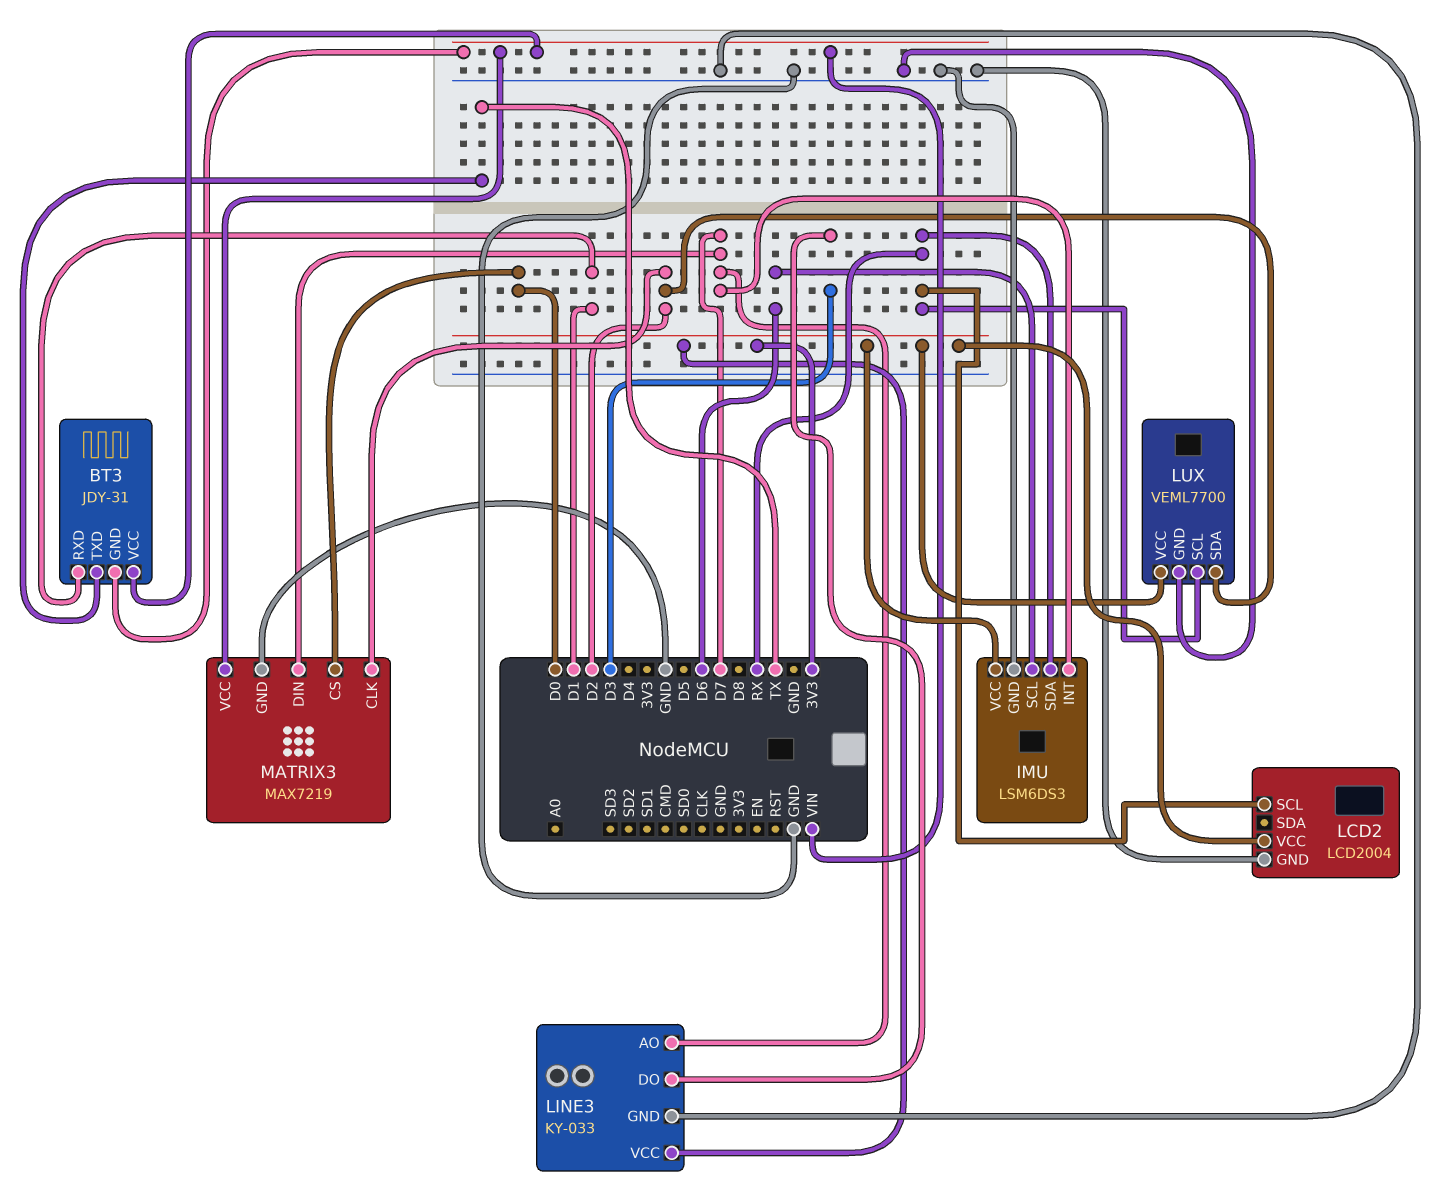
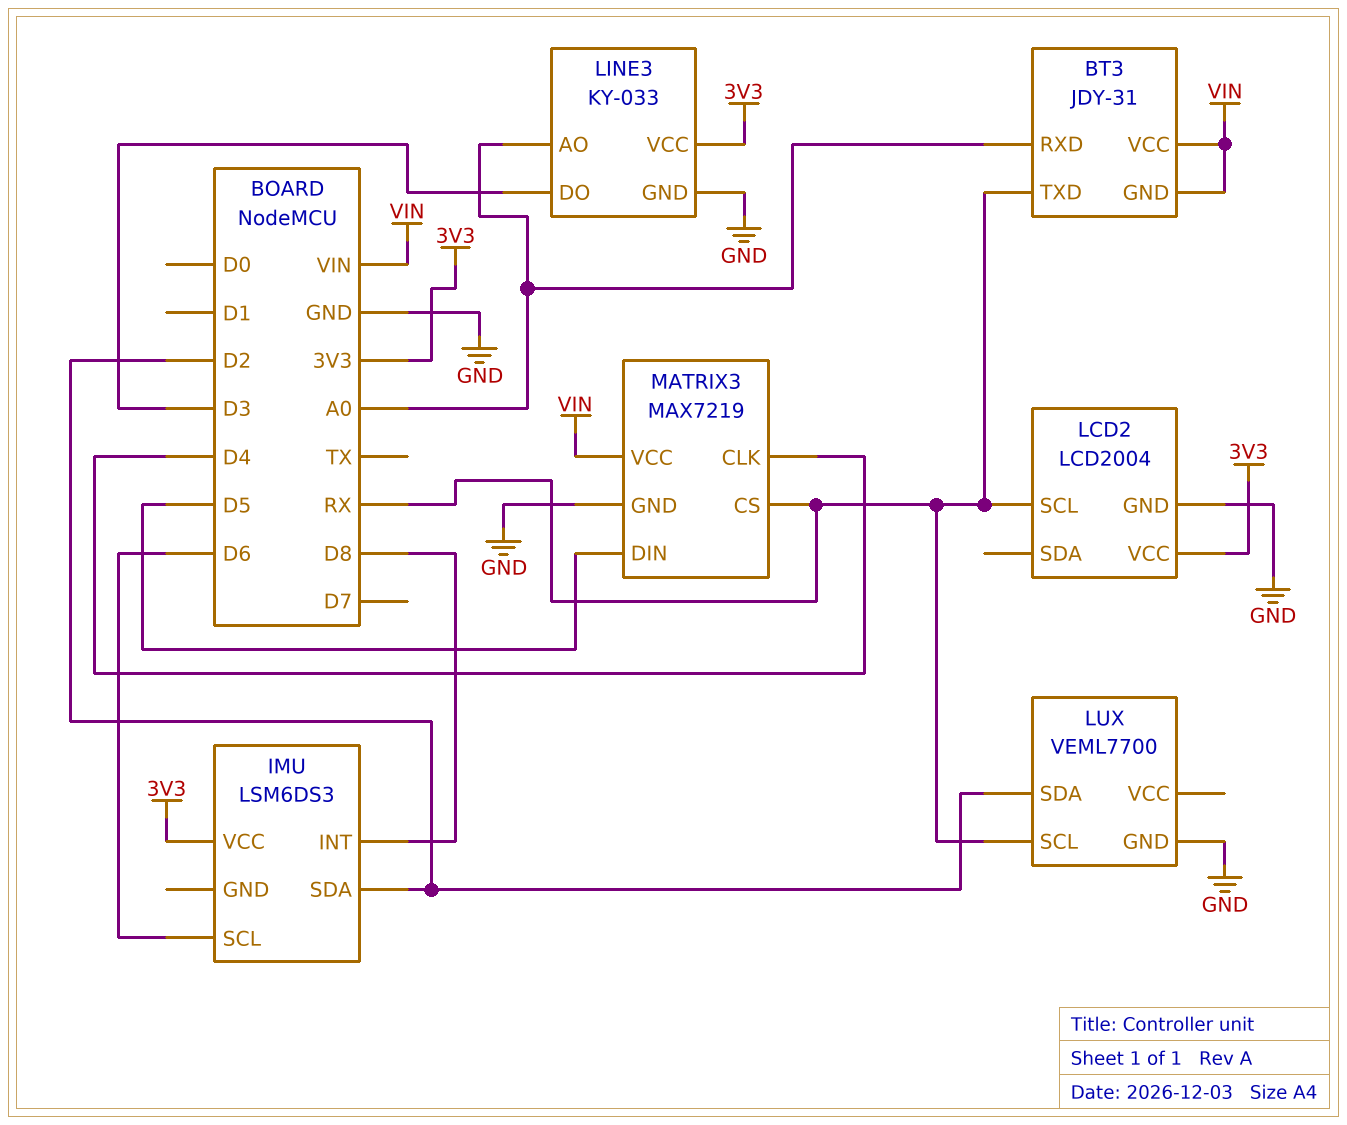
BT3 pin RXD: D1 -> A0
BT3 pin TXD: TX -> RX
IMU pin GND: GND -> none
IMU pin INT: D7 -> D8
IMU pin SDA: RX -> D2
LINE3 pin AO: D7 -> A0
LUX pin VCC: 3V3 -> none
MATRIX3 pin CLK: D2 -> D4
MATRIX3 pin CS: D0 -> RX
MATRIX3 pin DIN: D7 -> D5

